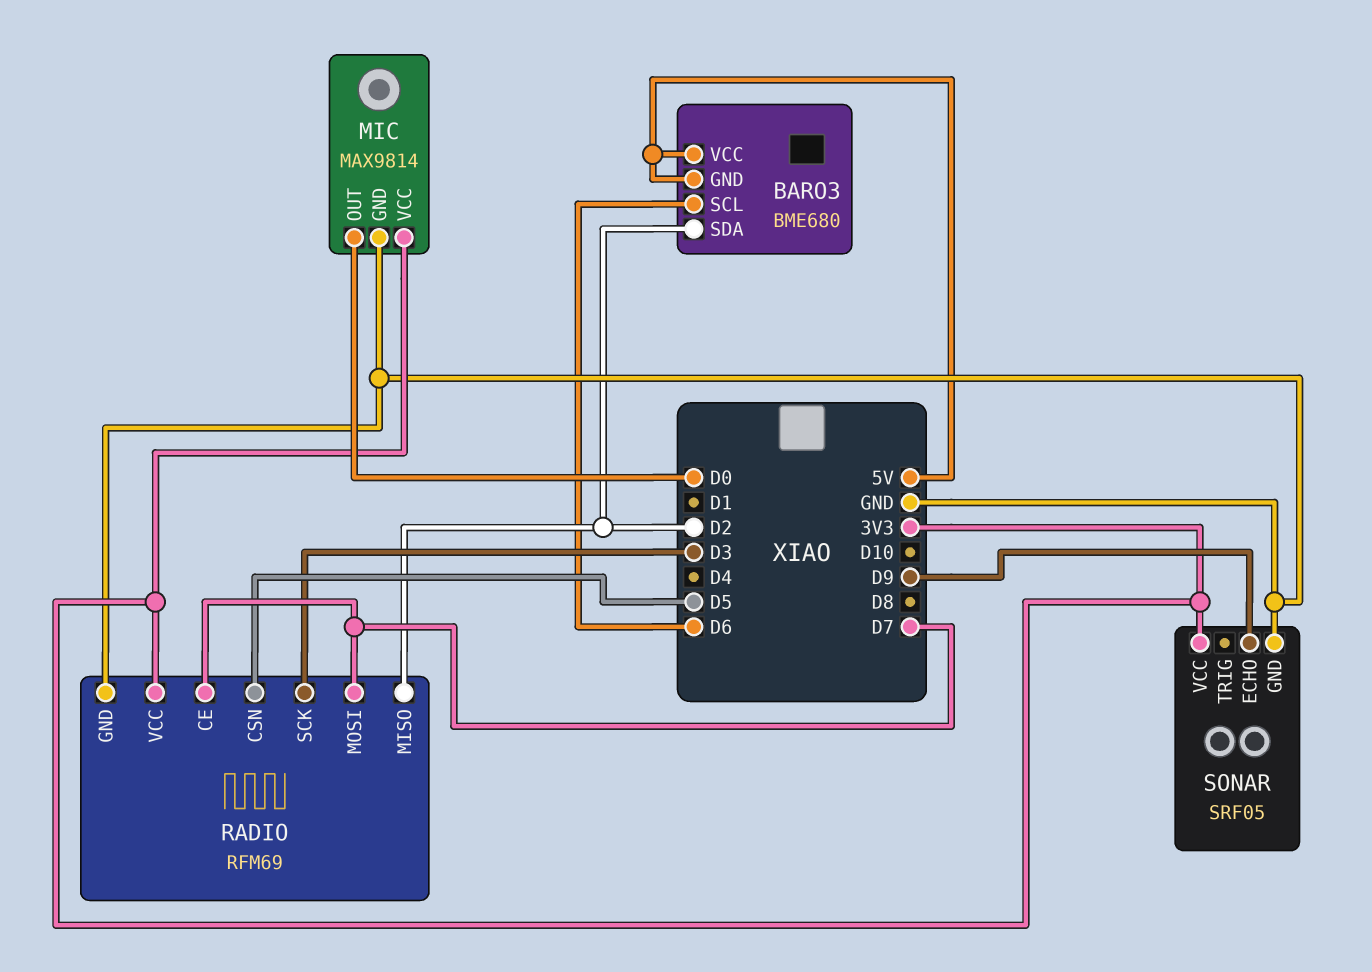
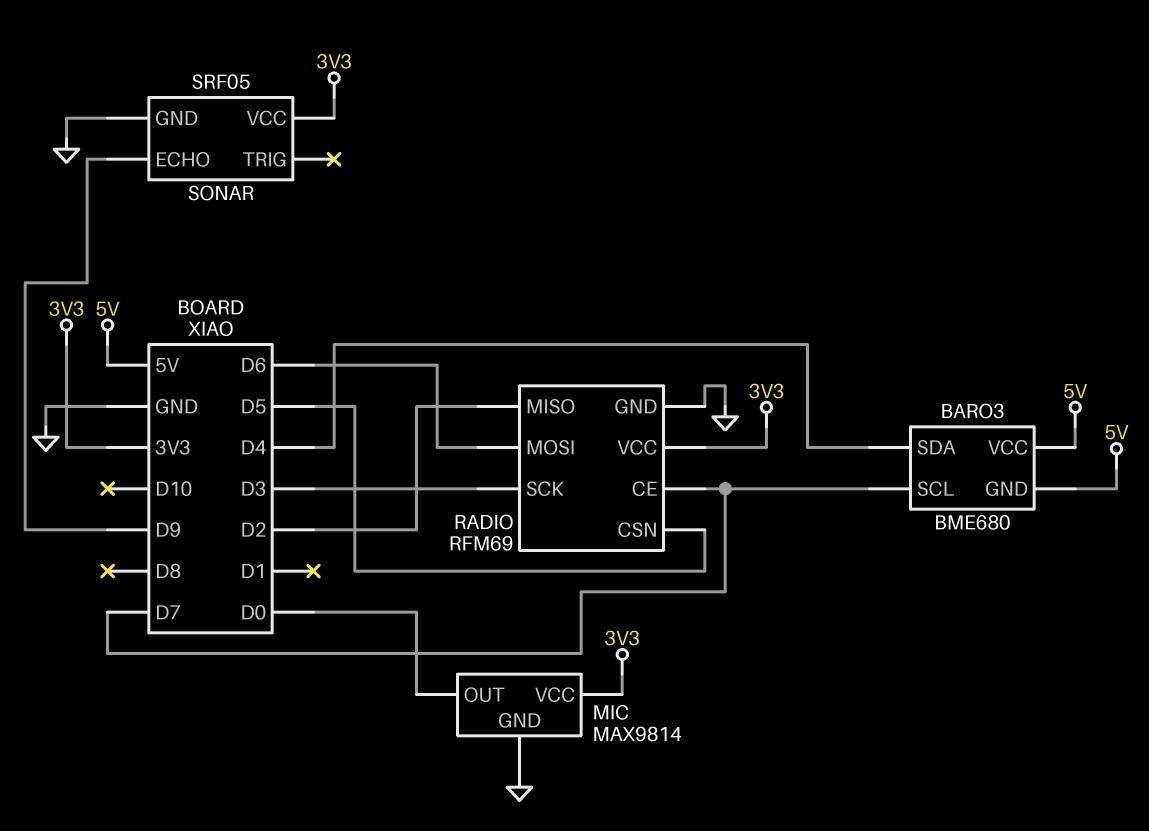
BARO3 pin SCL: D6 -> D7
BARO3 pin SDA: D2 -> D4
RADIO pin MOSI: D7 -> D6

